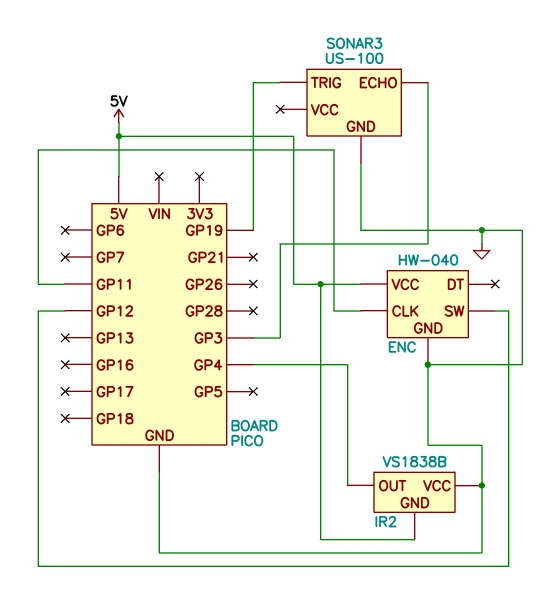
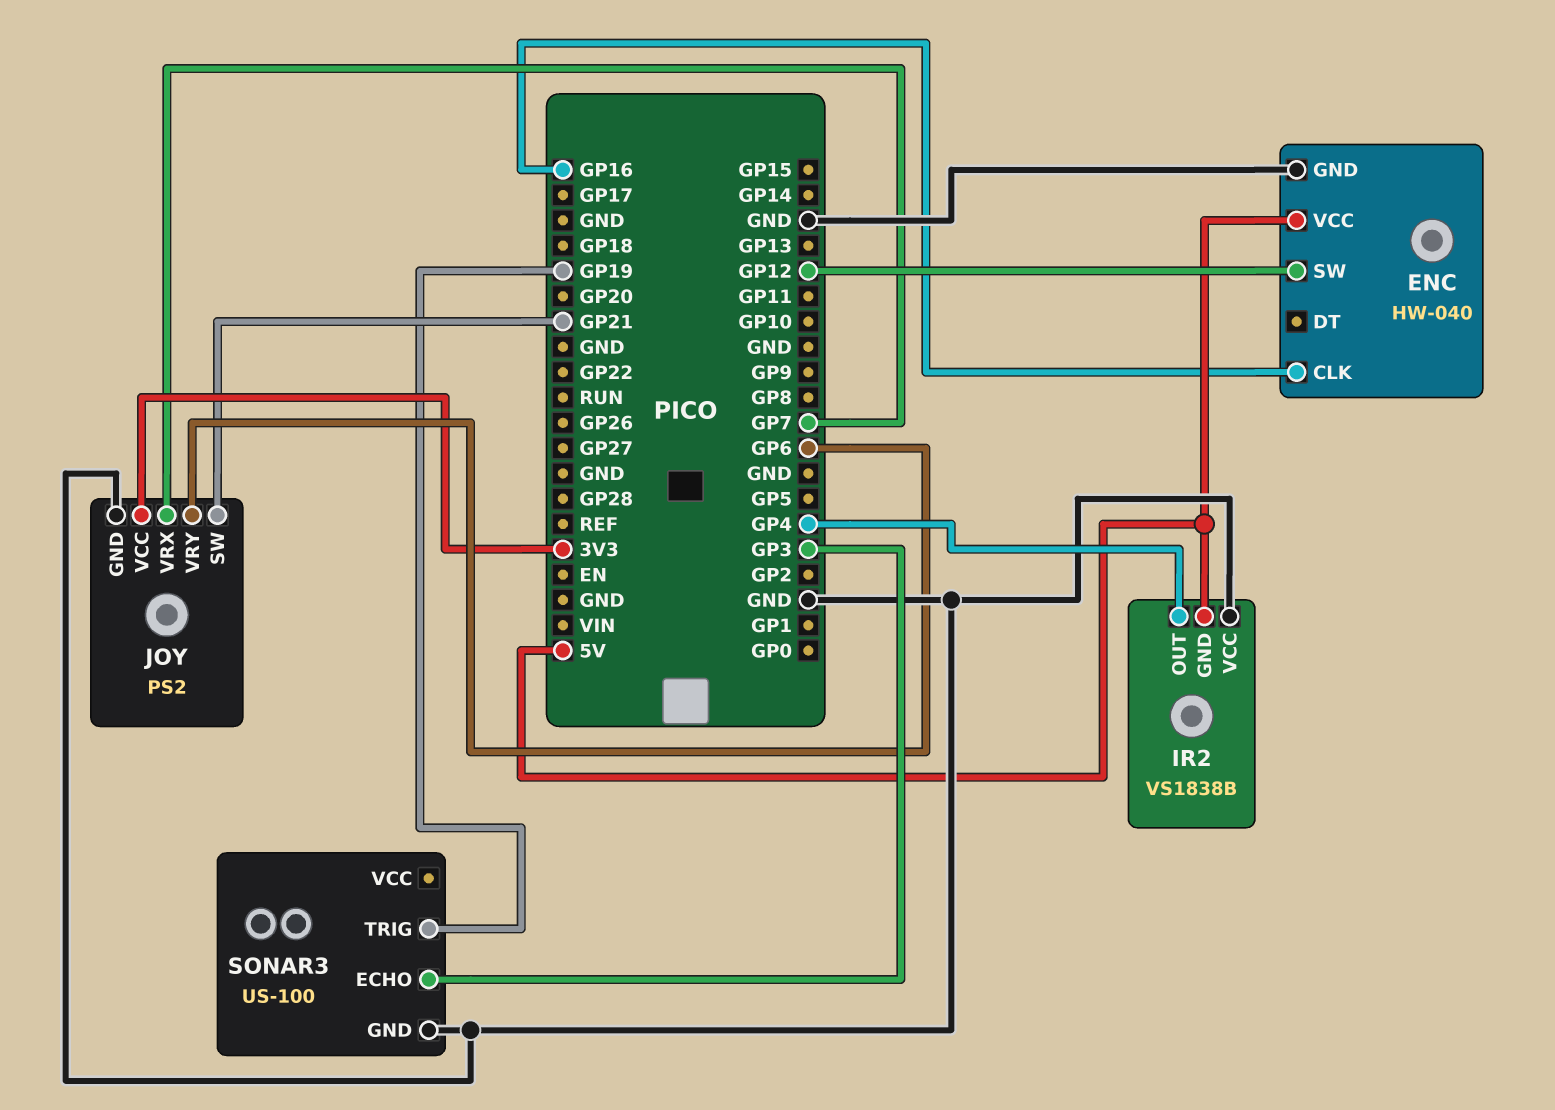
ENC pin CLK: GP11 -> GP16
JOY: none -> PS2
JOY pin GND: none -> GND
JOY pin SW: none -> GP21
JOY pin VCC: none -> 3V3
JOY pin VRX: none -> GP7
JOY pin VRY: none -> GP6

